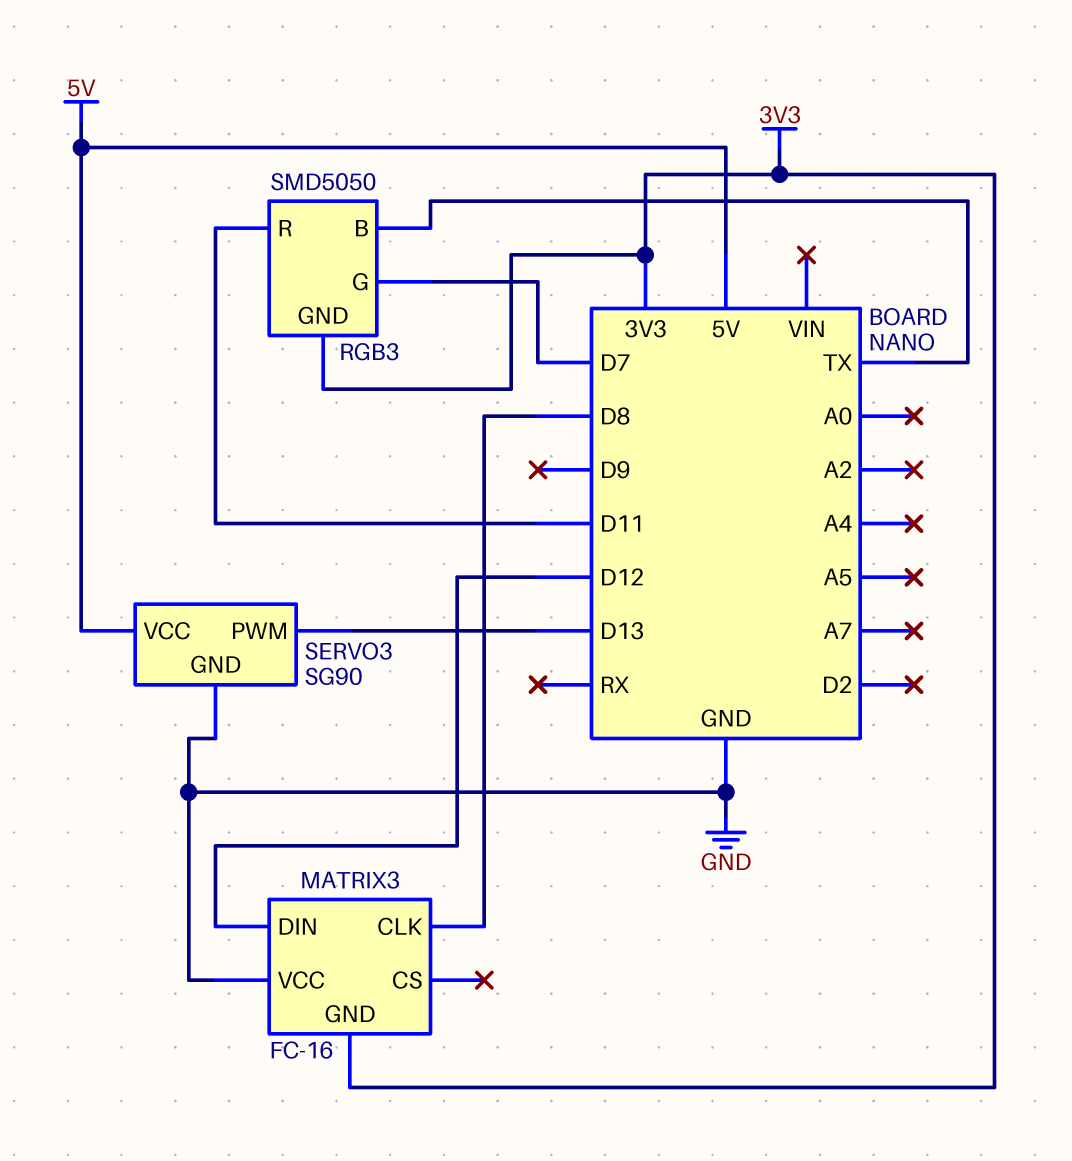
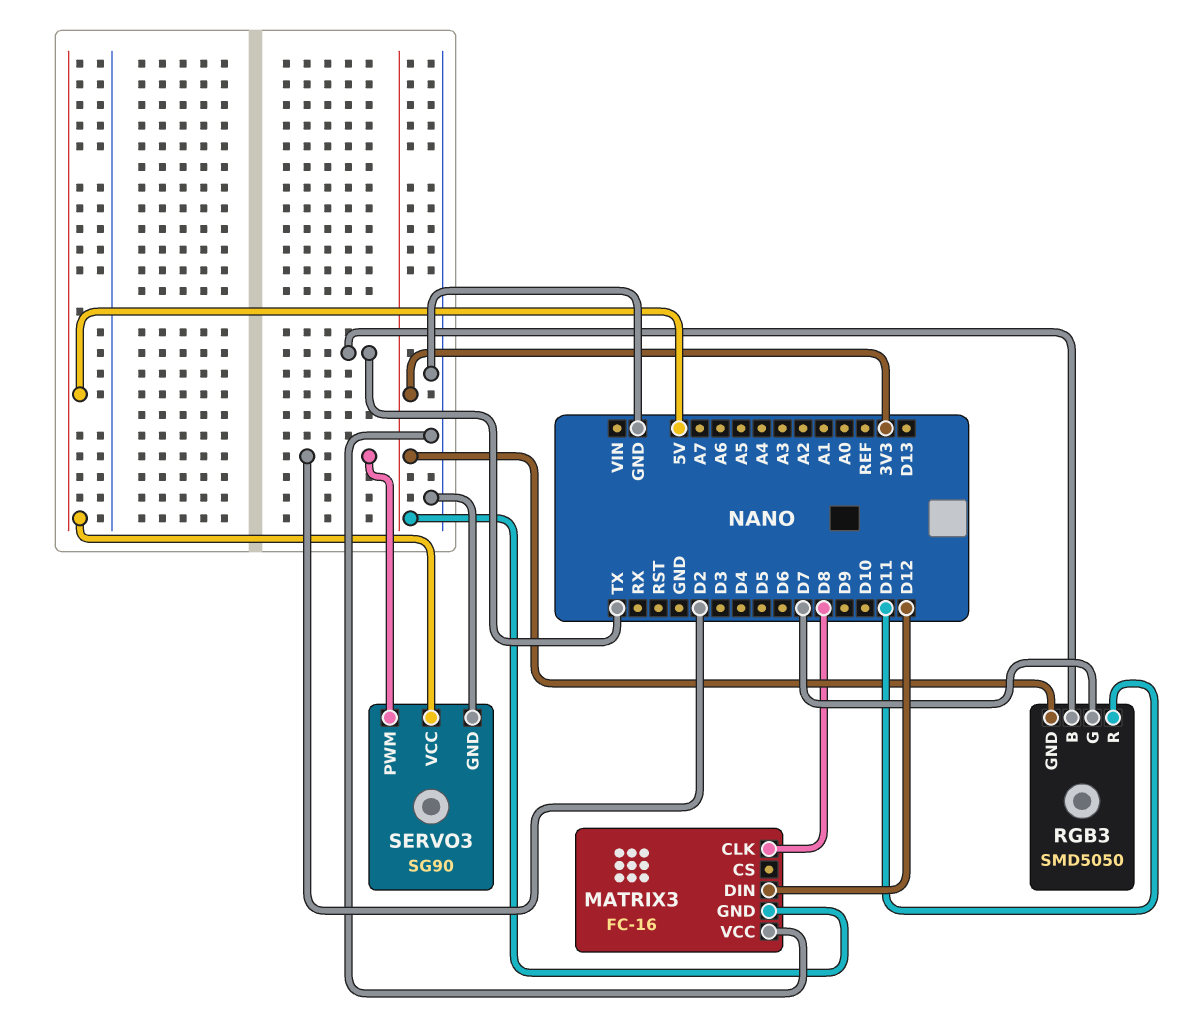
SERVO3 pin PWM: D13 -> D2

